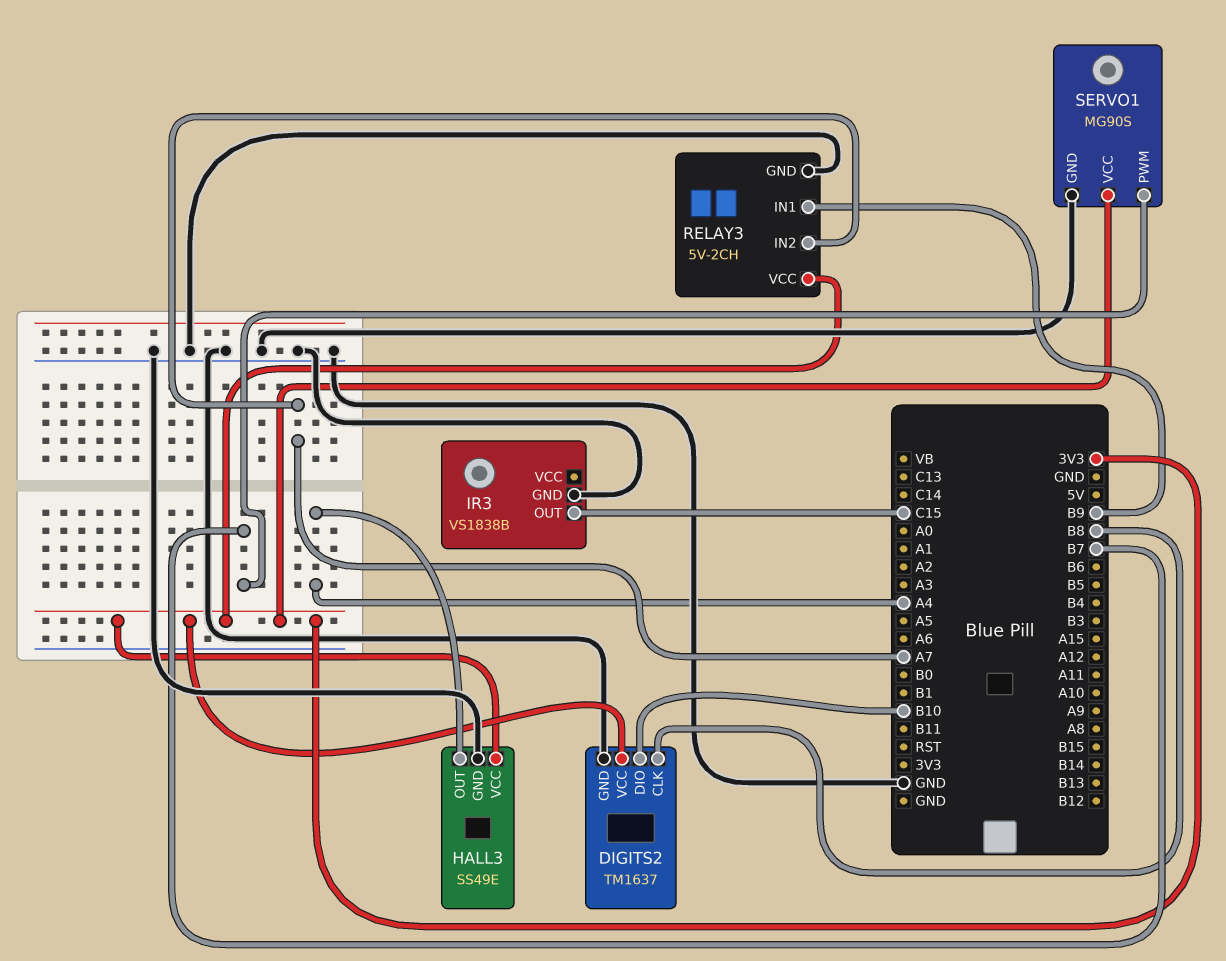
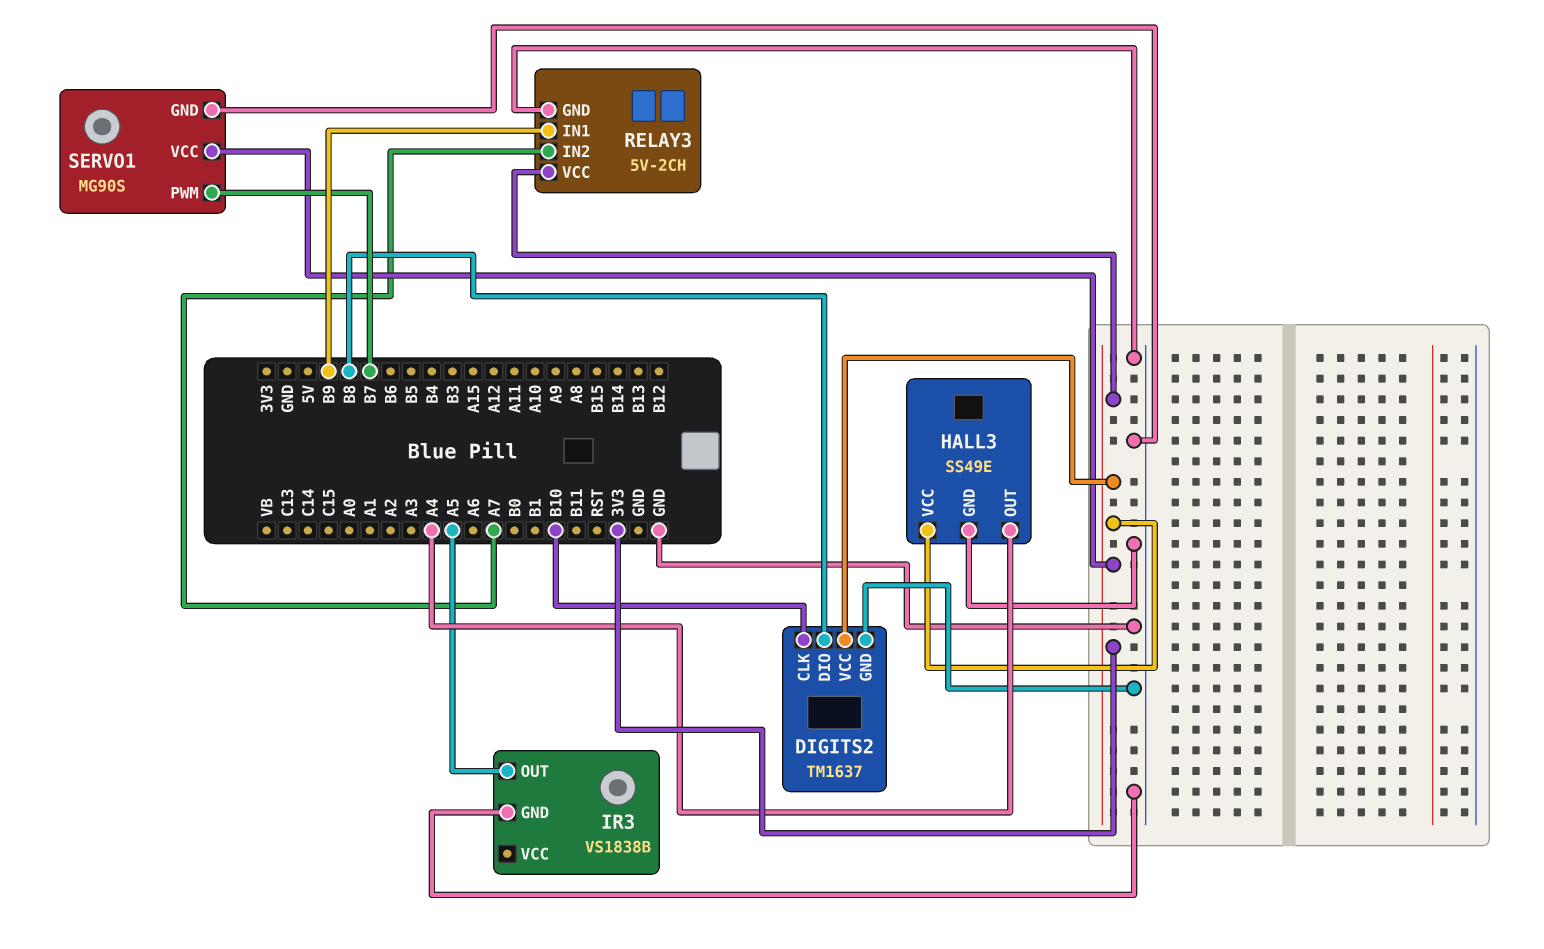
DIGITS2 pin CLK: B8 -> B10
DIGITS2 pin DIO: B10 -> B8
IR3 pin OUT: C15 -> A5

